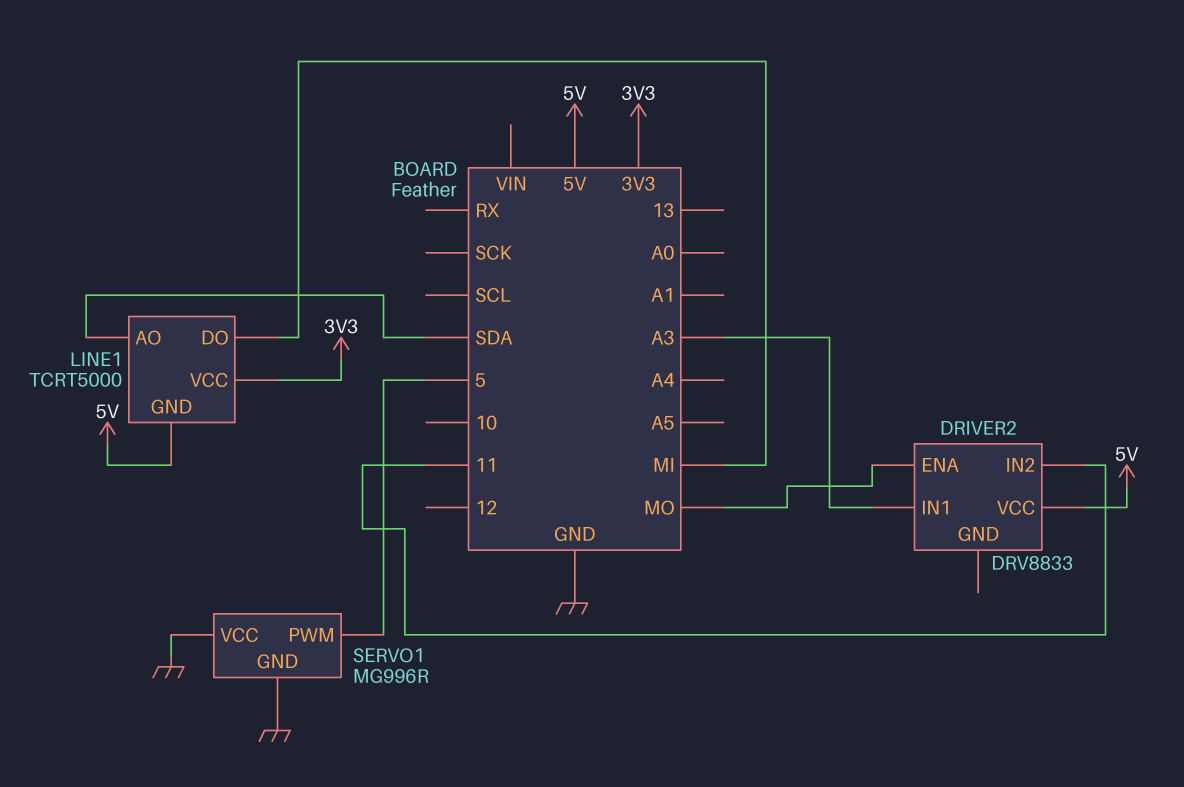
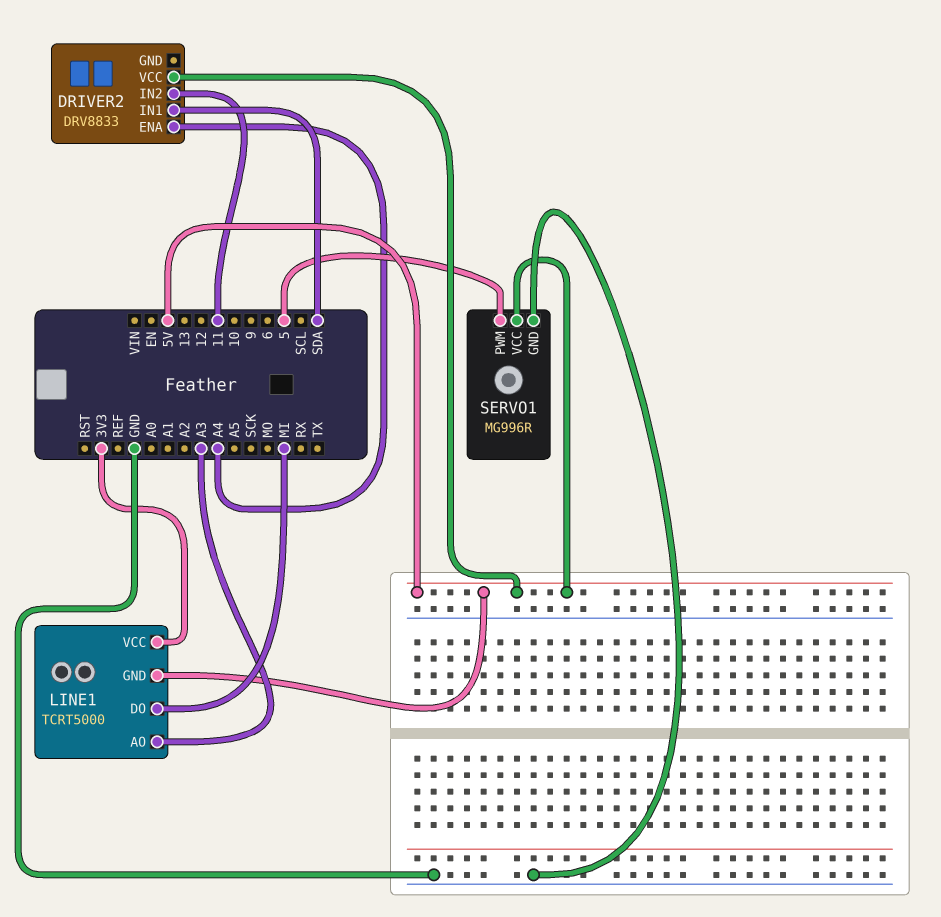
DRIVER2 pin ENA: MO -> A4
DRIVER2 pin IN1: A3 -> SDA
LINE1 pin AO: SDA -> A3
SERVO1 pin VCC: GND -> 5V

